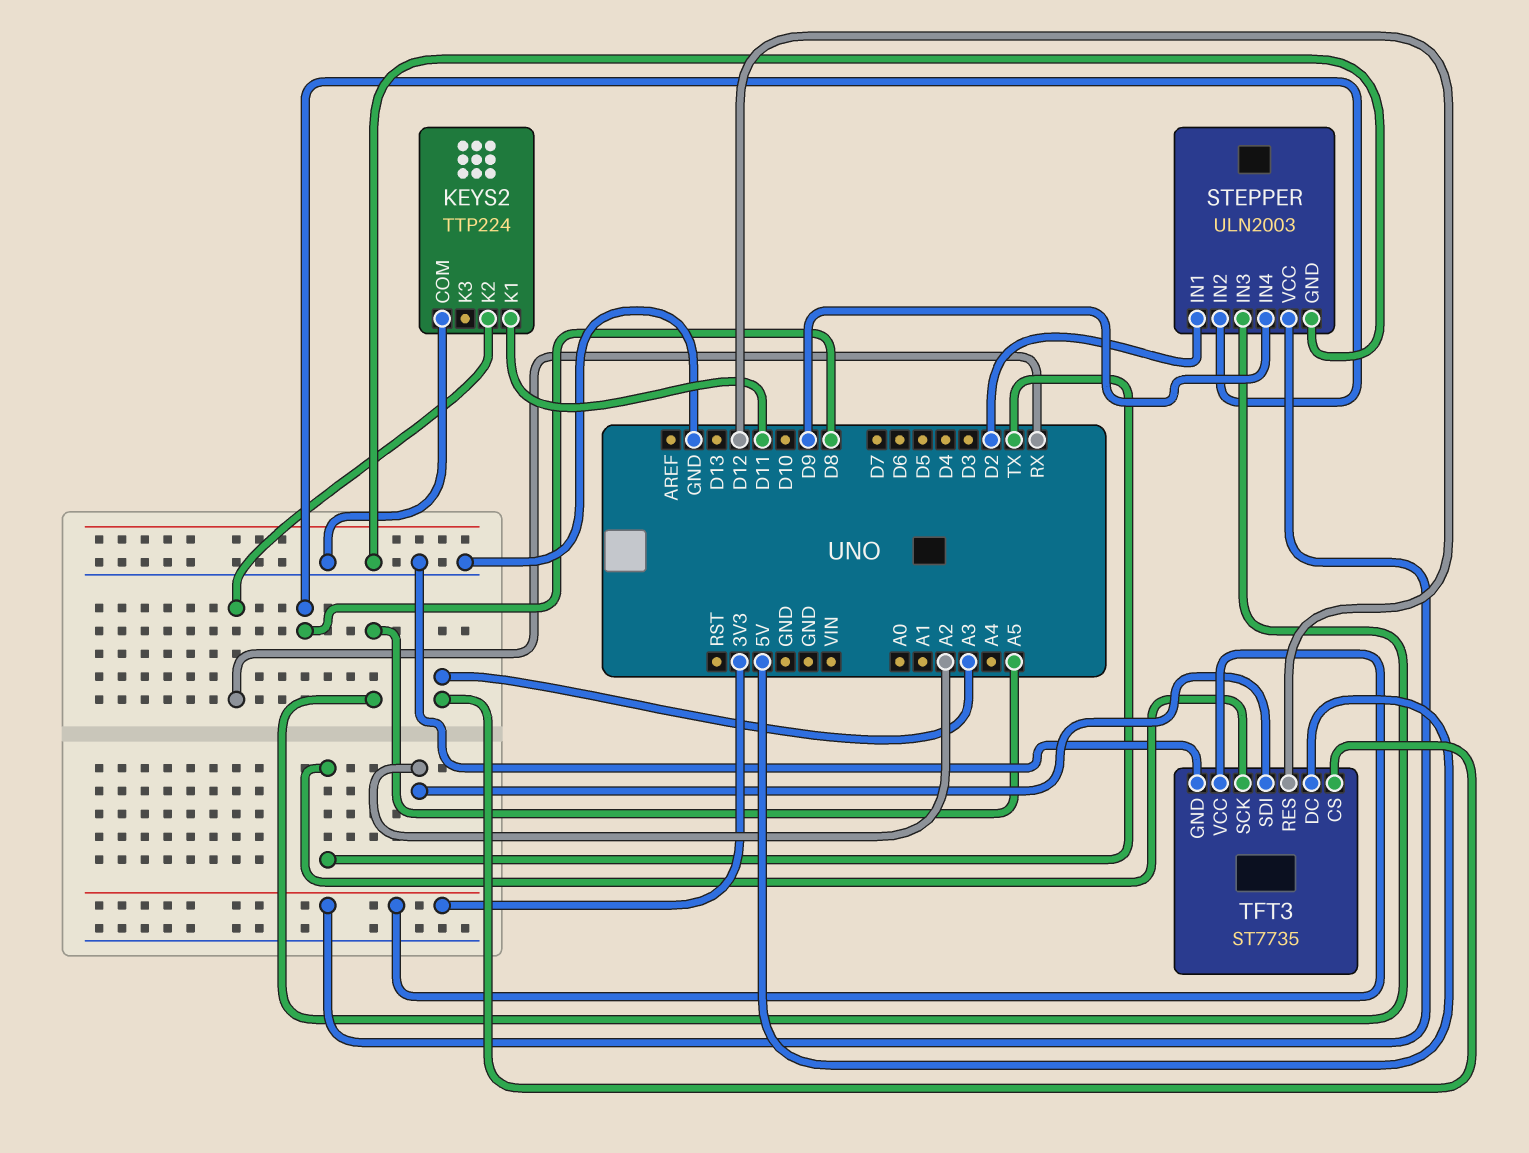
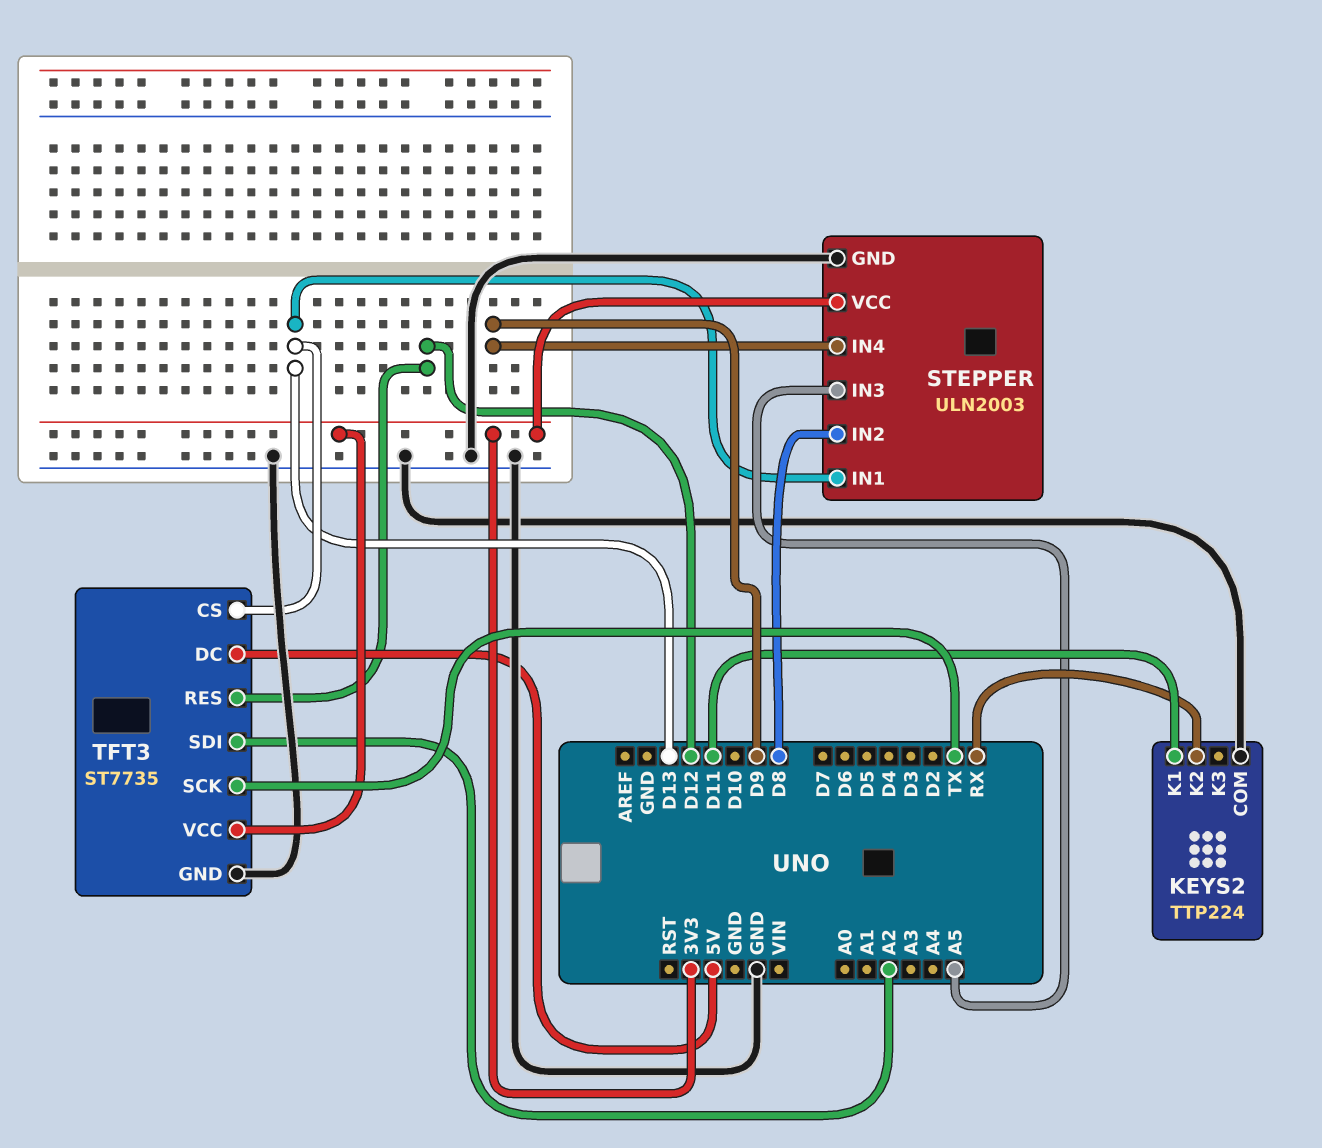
STEPPER pin IN1: D2 -> D13
TFT3 pin CS: A3 -> D13

